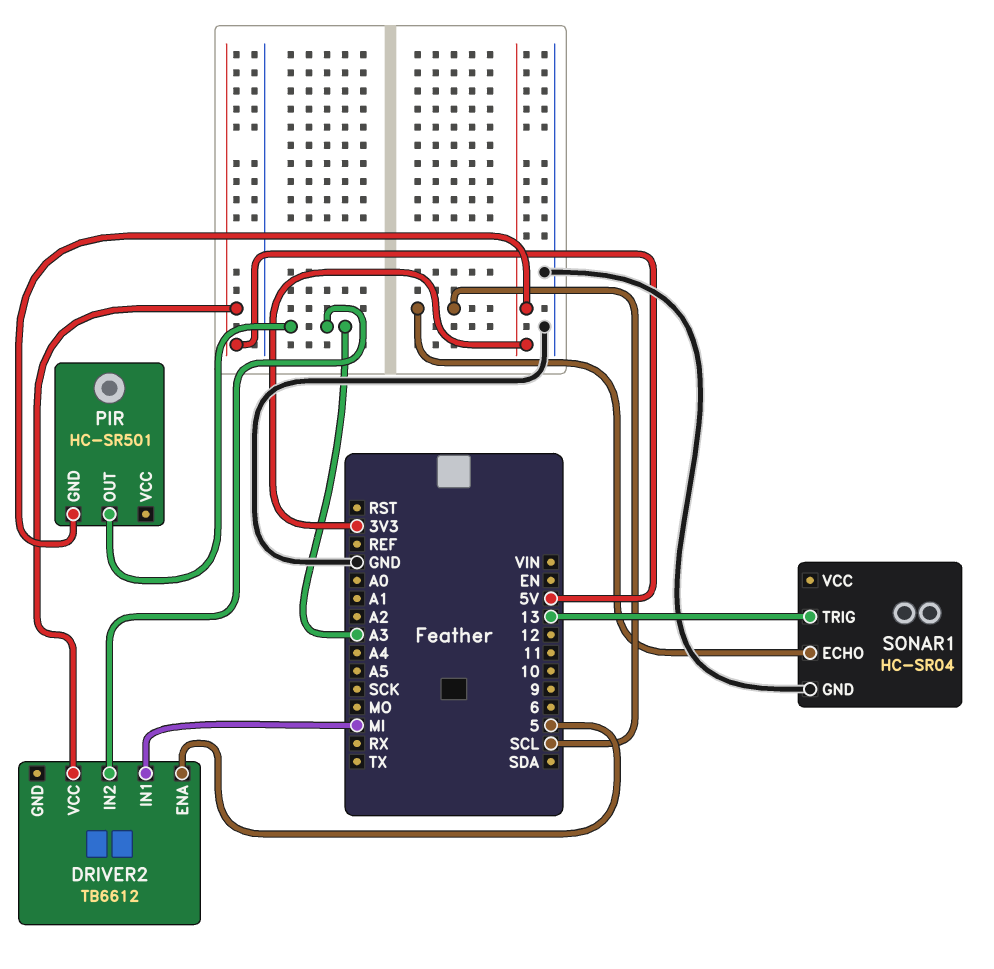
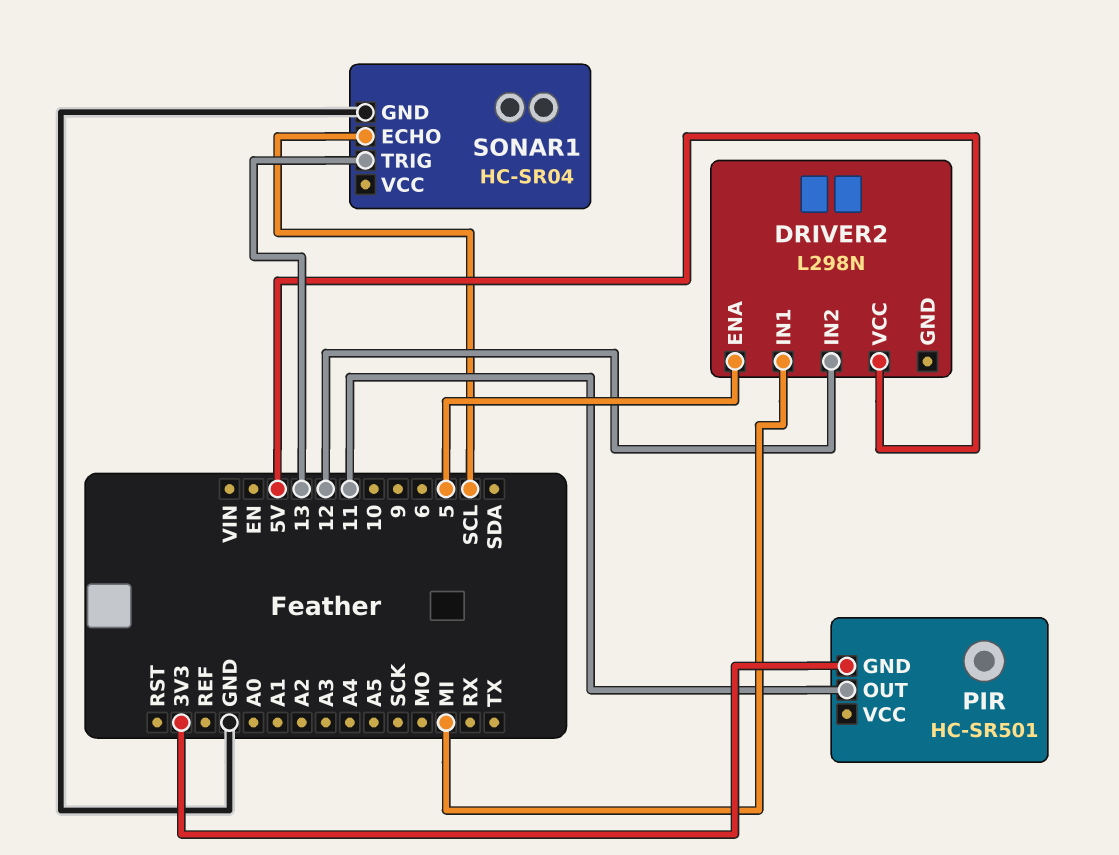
DRIVER2: TB6612 -> L298N
DRIVER2 pin IN2: A3 -> 12
PIR pin OUT: A3 -> 11

